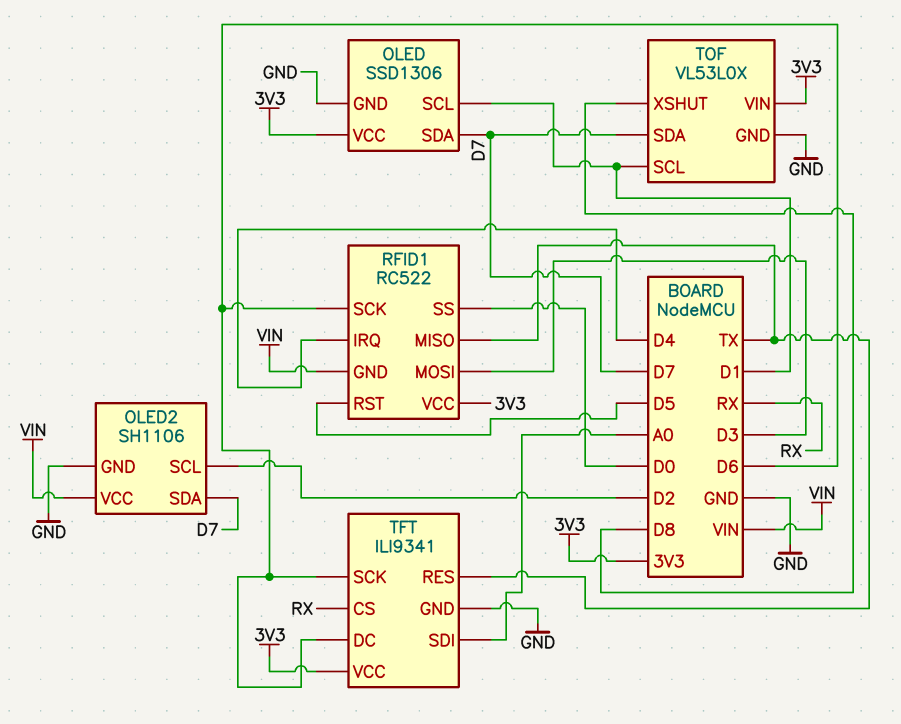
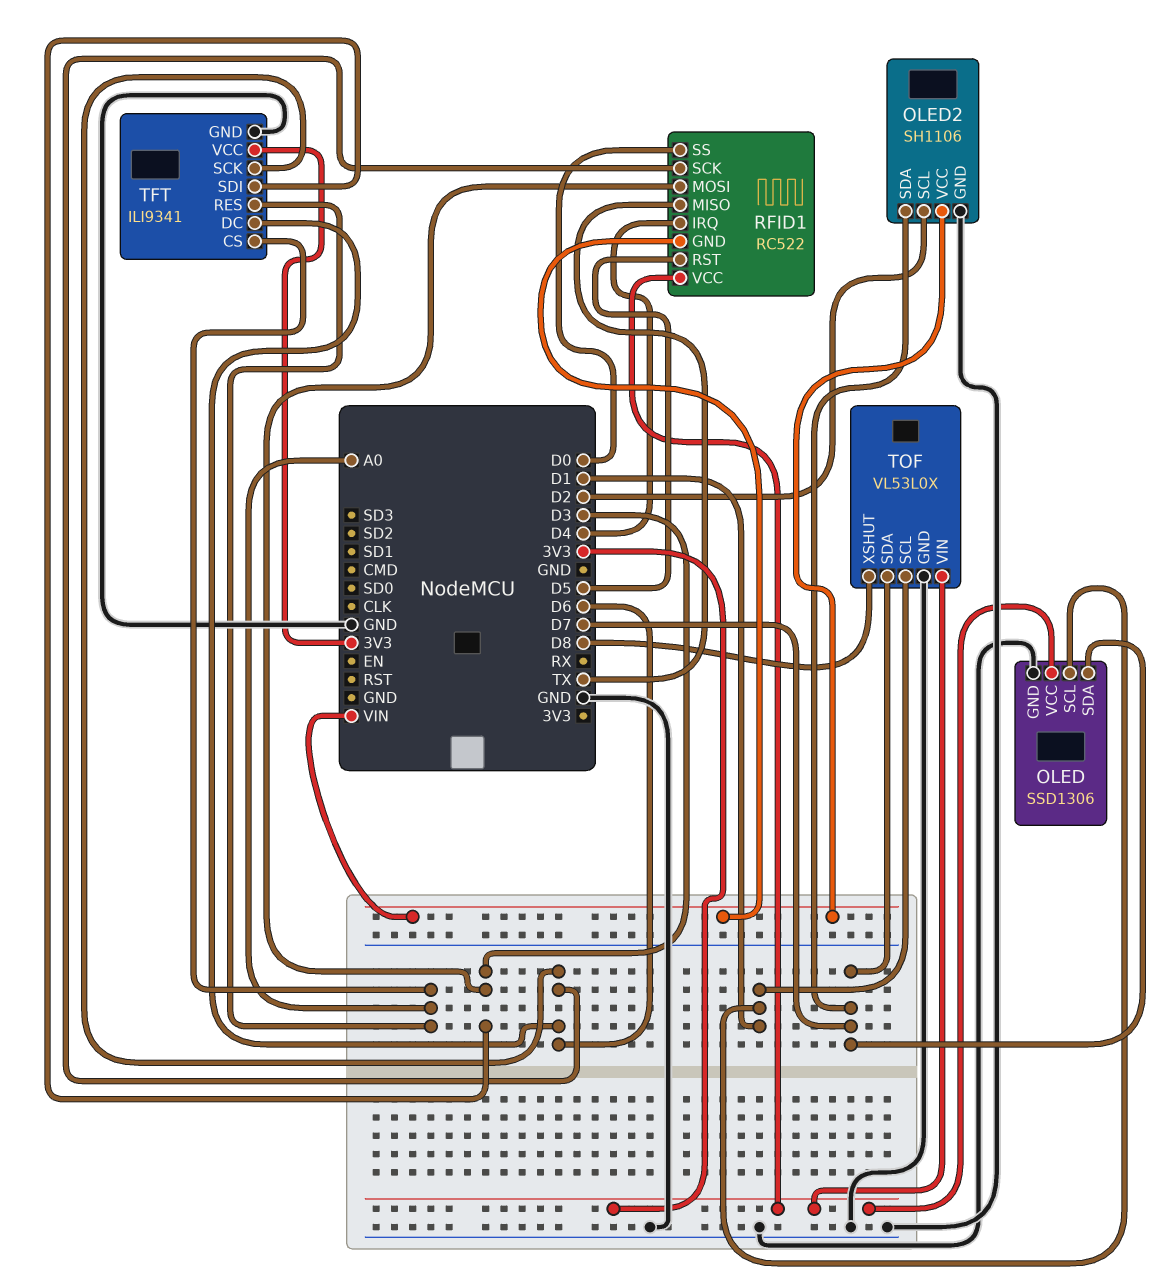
TFT pin CS: RX -> A0
TFT pin RES: TX -> A0
TFT pin SDI: A0 -> D3

